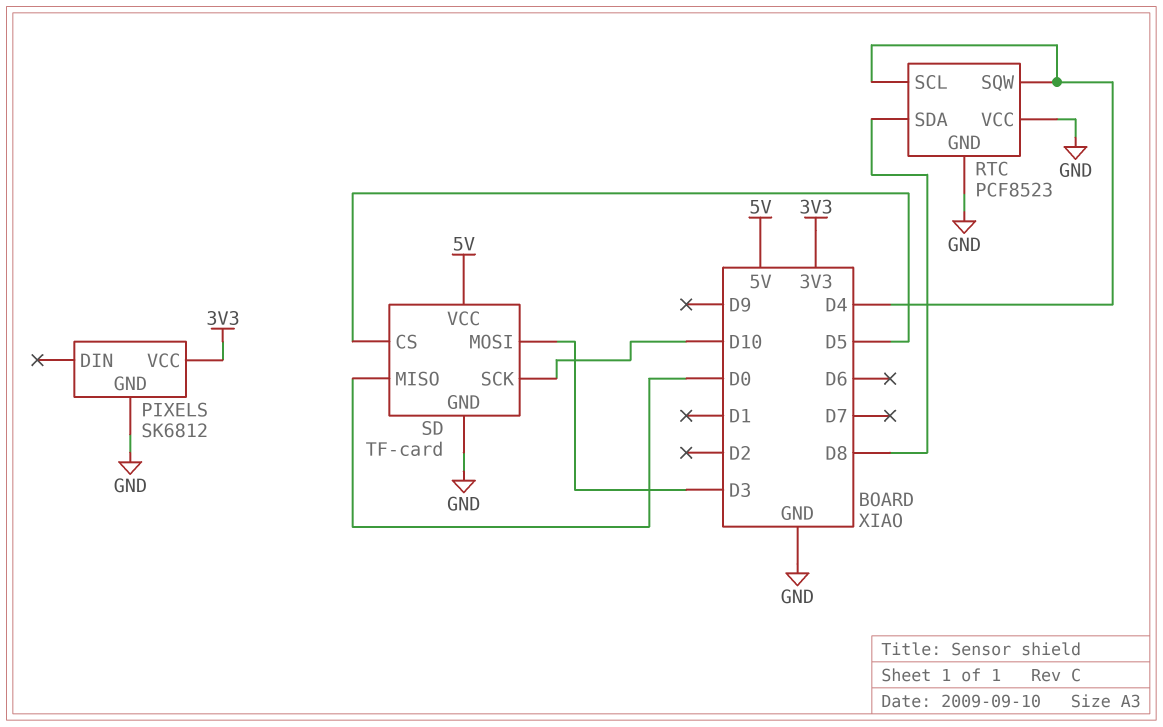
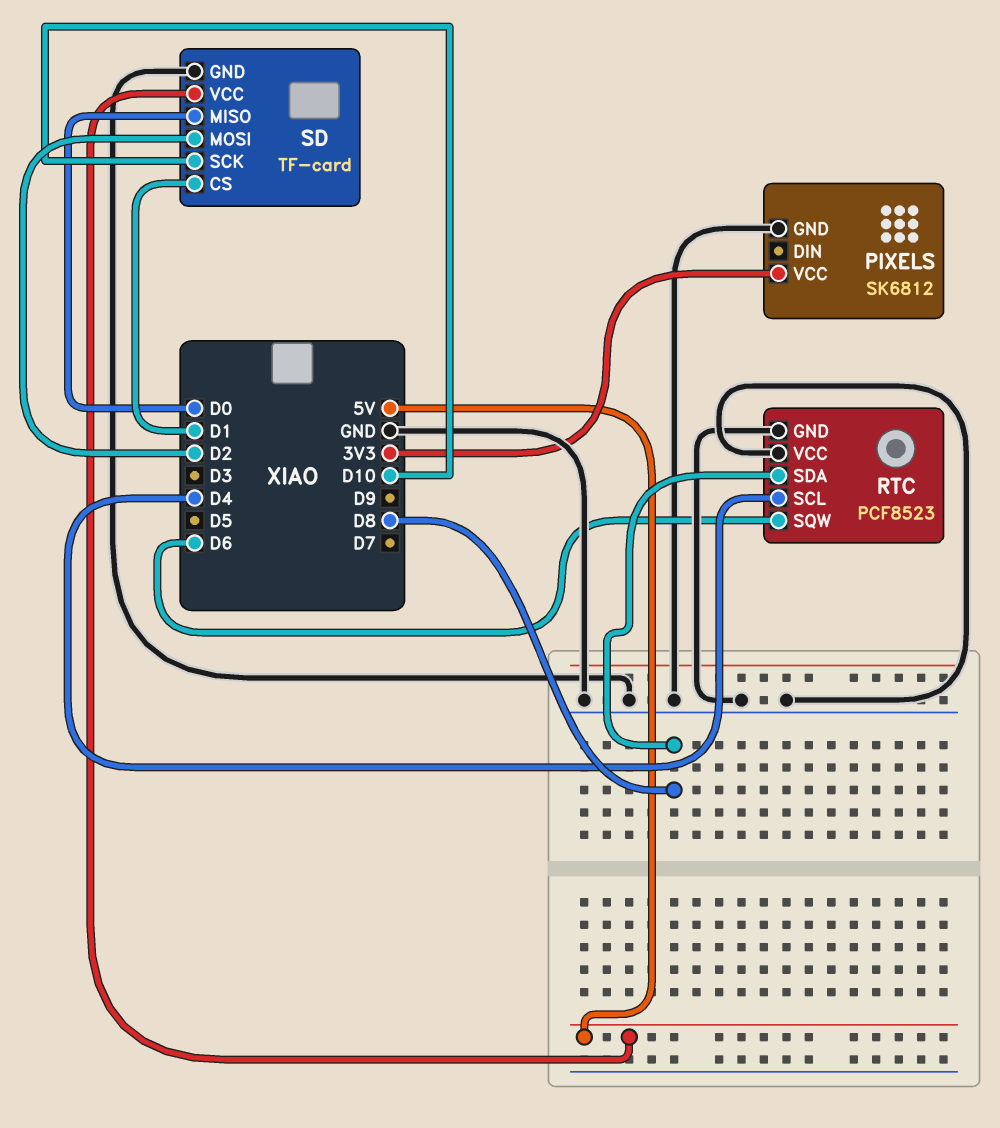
RTC pin SQW: D4 -> D6
SD pin CS: D5 -> D1
SD pin MOSI: D3 -> D2

